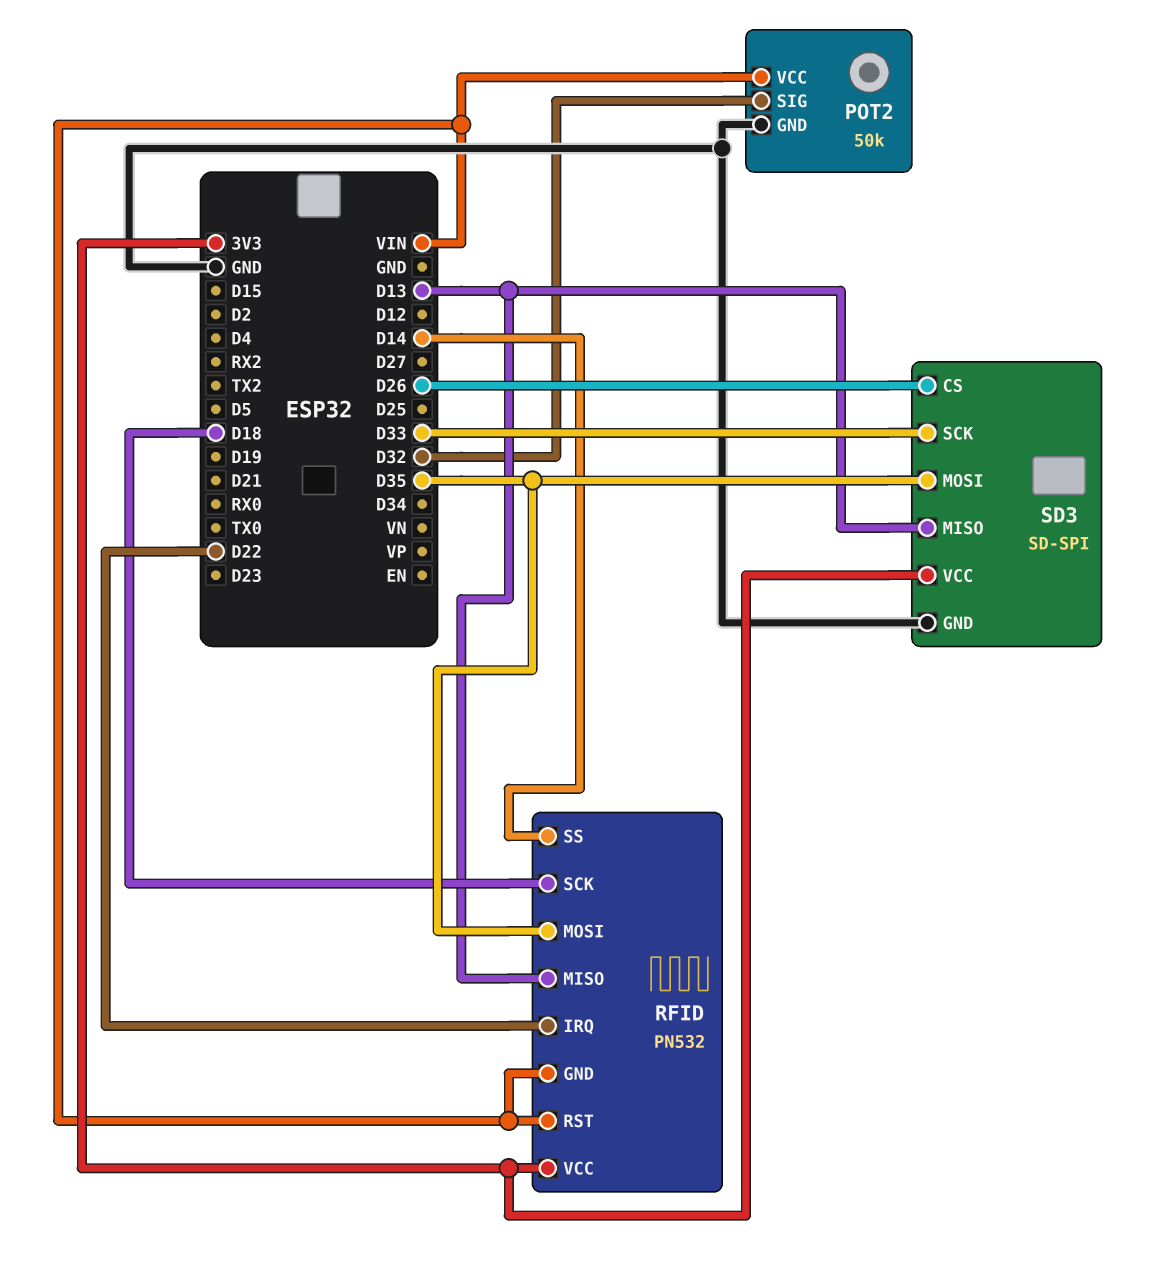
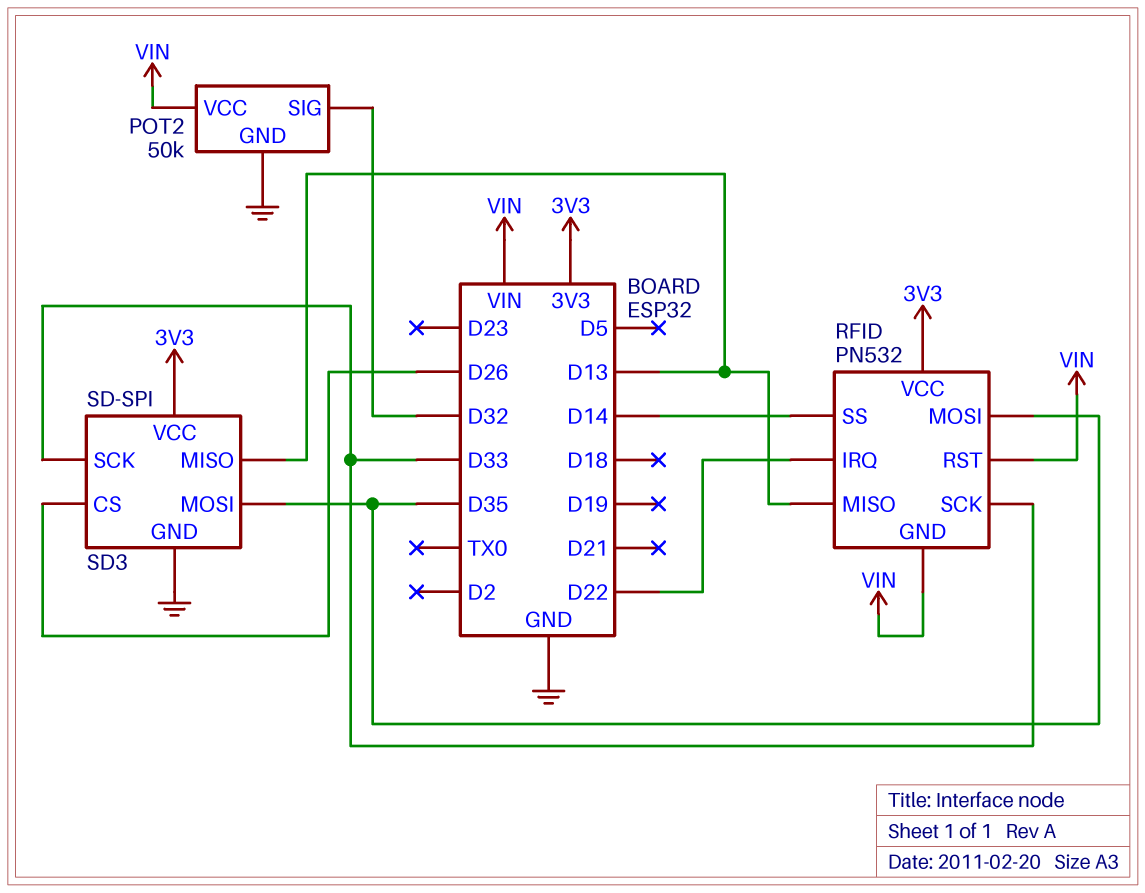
RFID pin SCK: D18 -> D33

